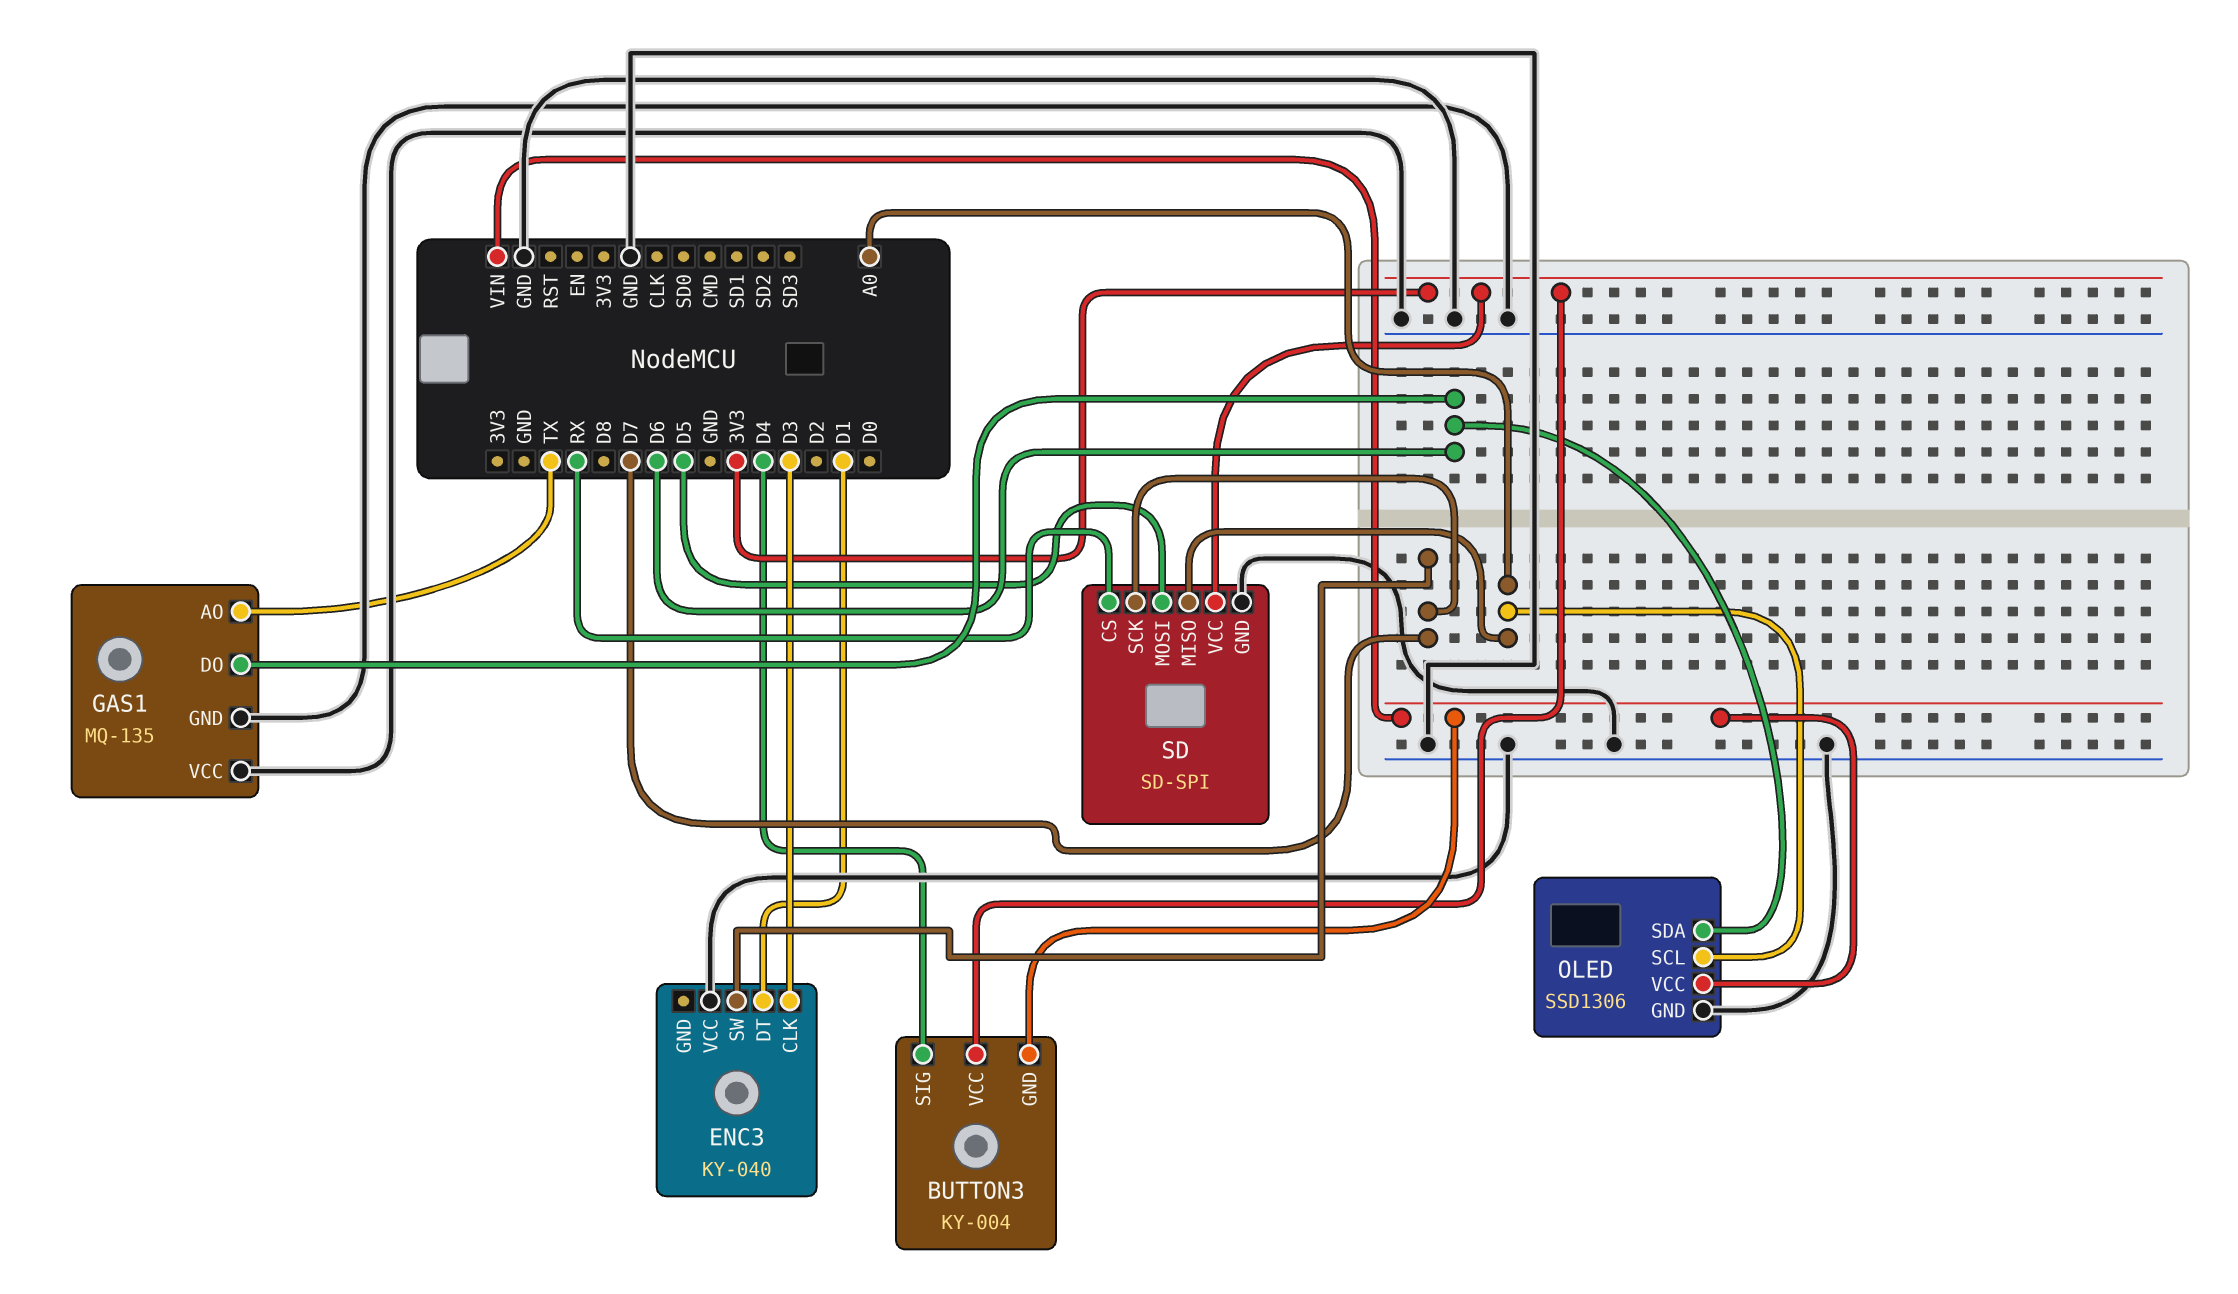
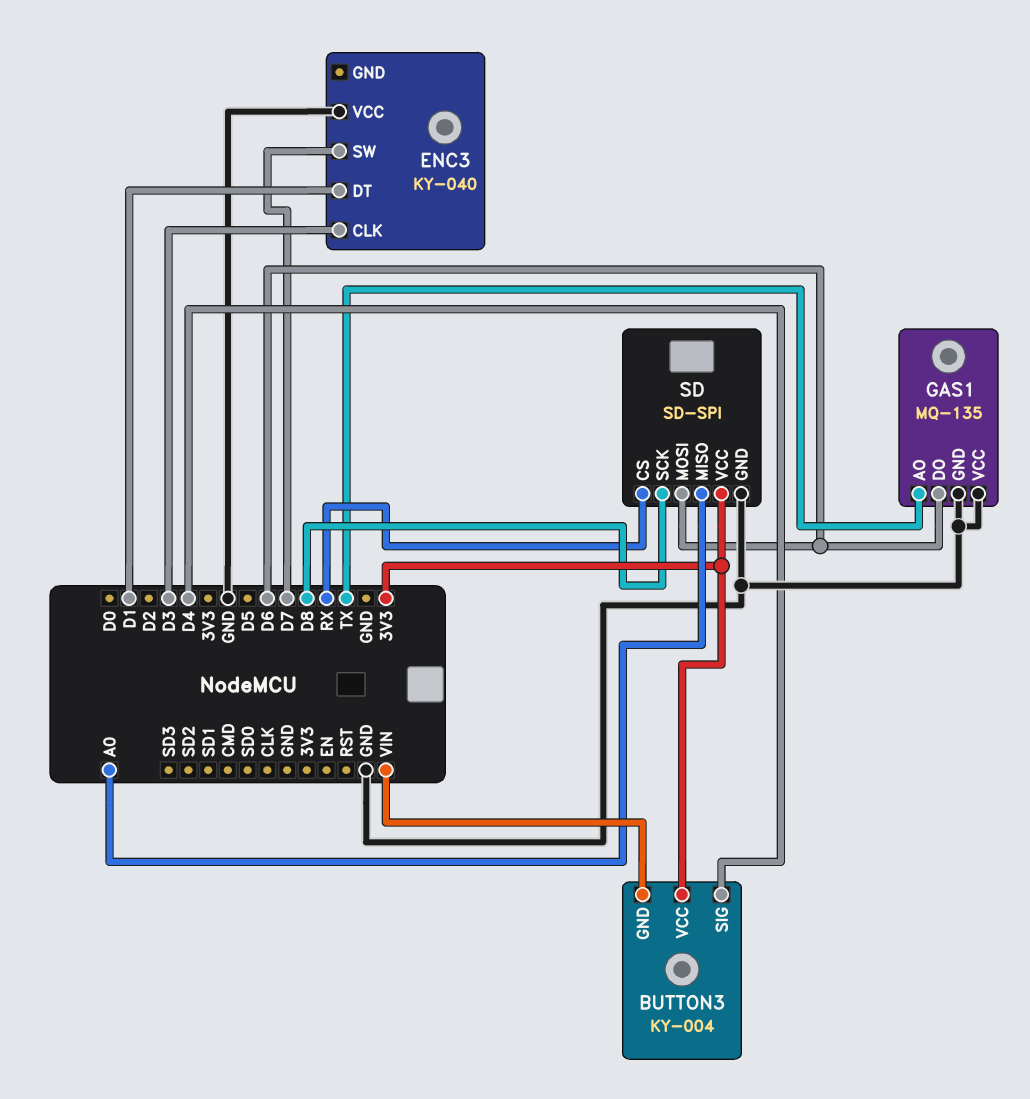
OLED: SSD1306 -> none
OLED pin GND: GND -> none
OLED pin SCL: A0 -> none
OLED pin SDA: D6 -> none
OLED pin VCC: VIN -> none
SD pin MOSI: D5 -> D6
SD pin SCK: D7 -> D8

